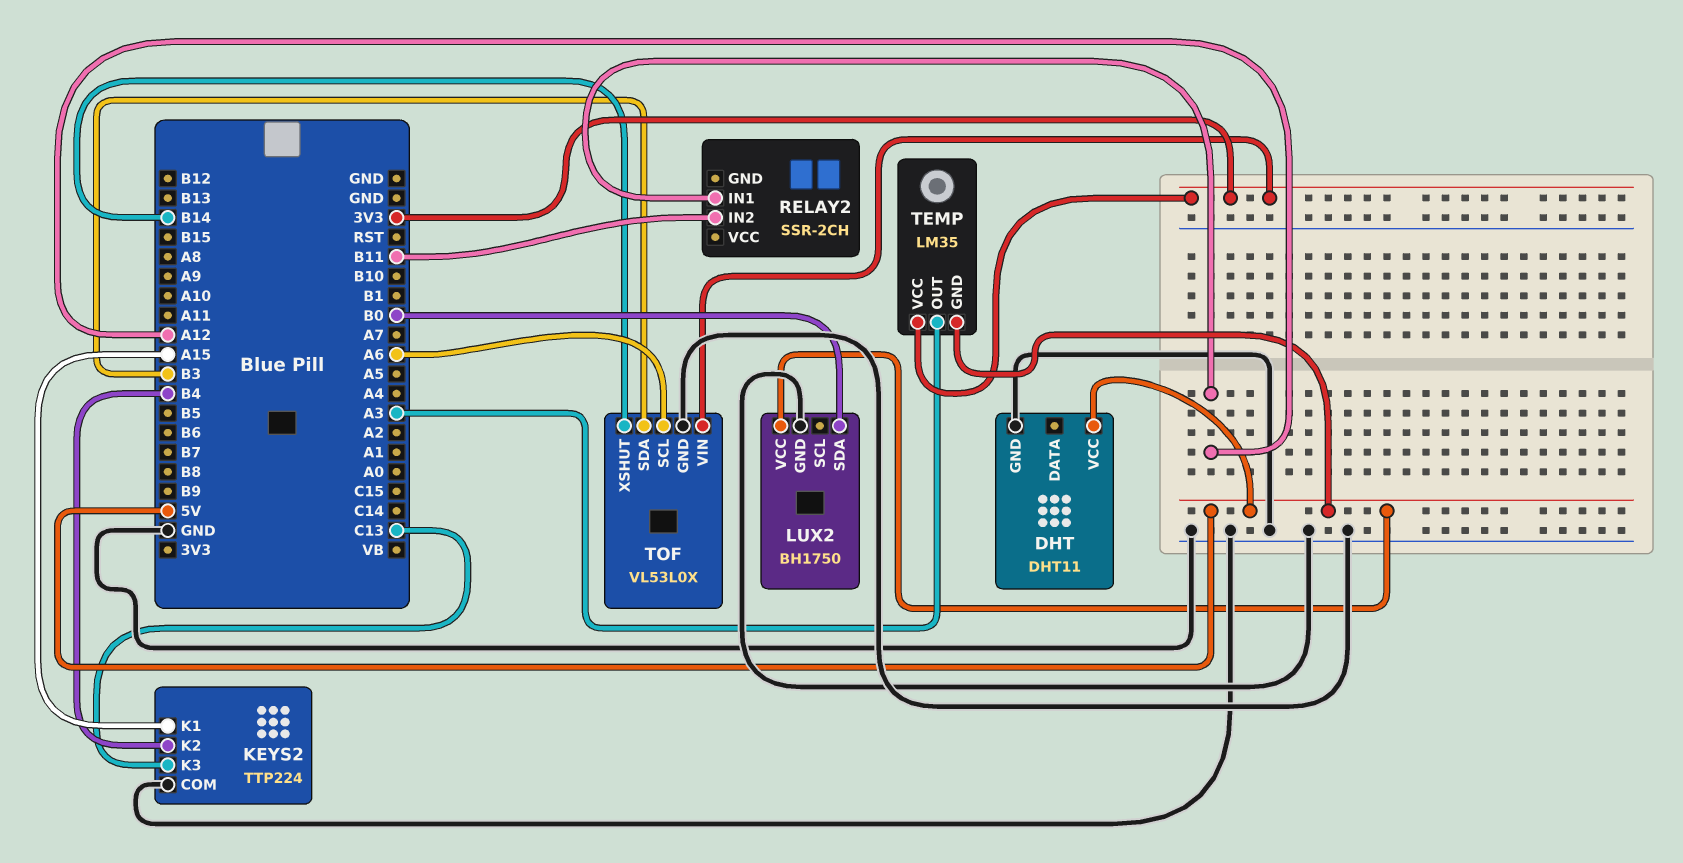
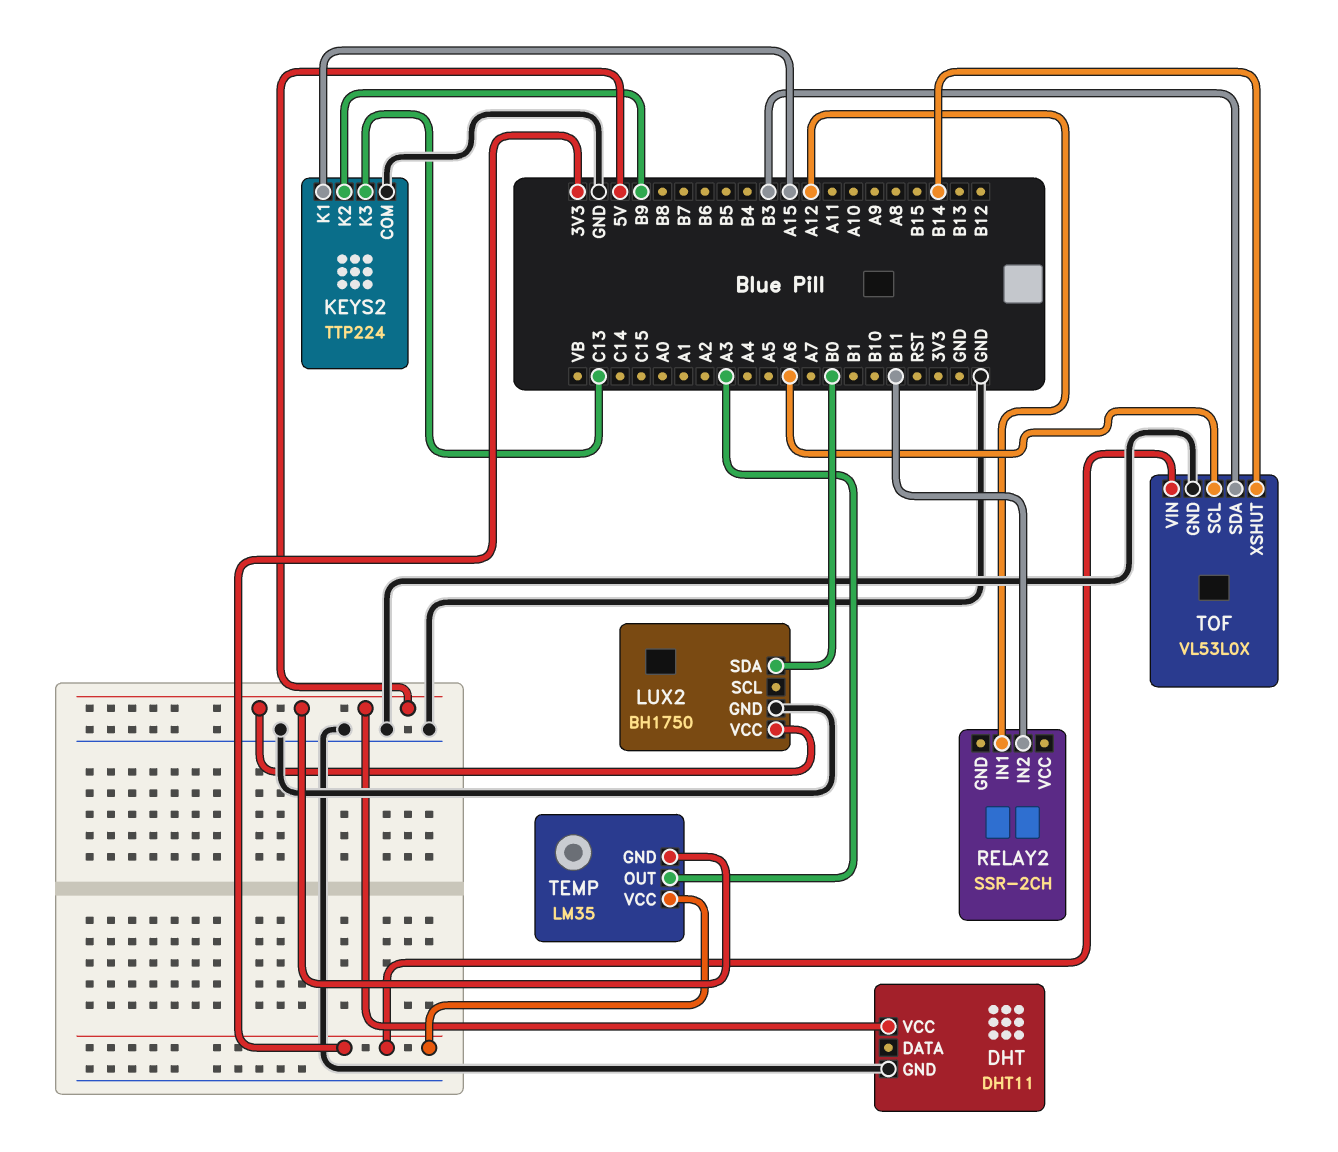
KEYS2 pin K2: B4 -> B9

